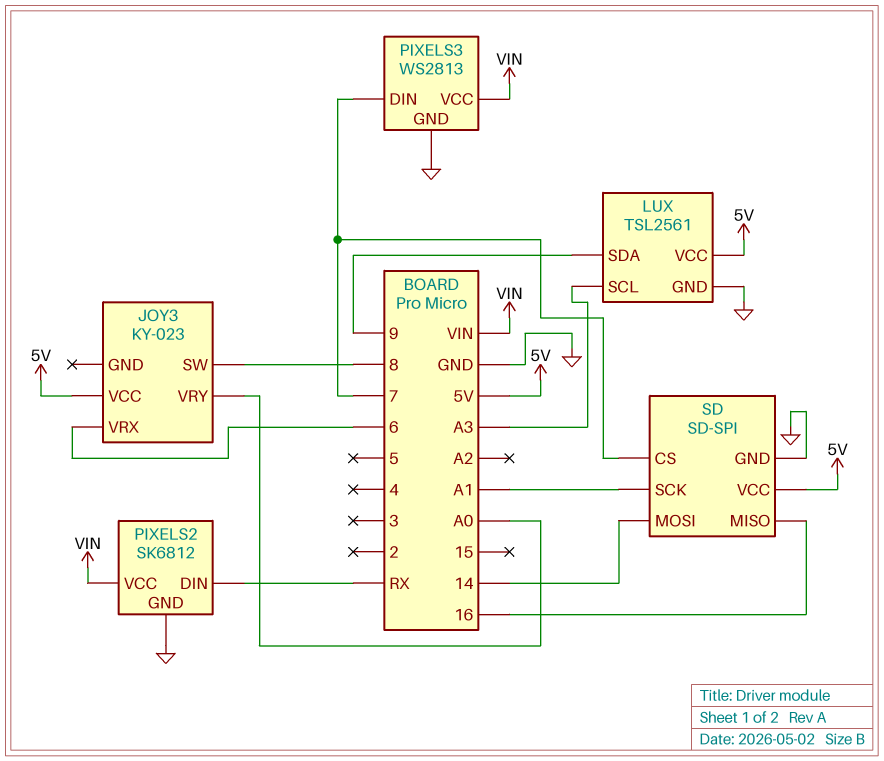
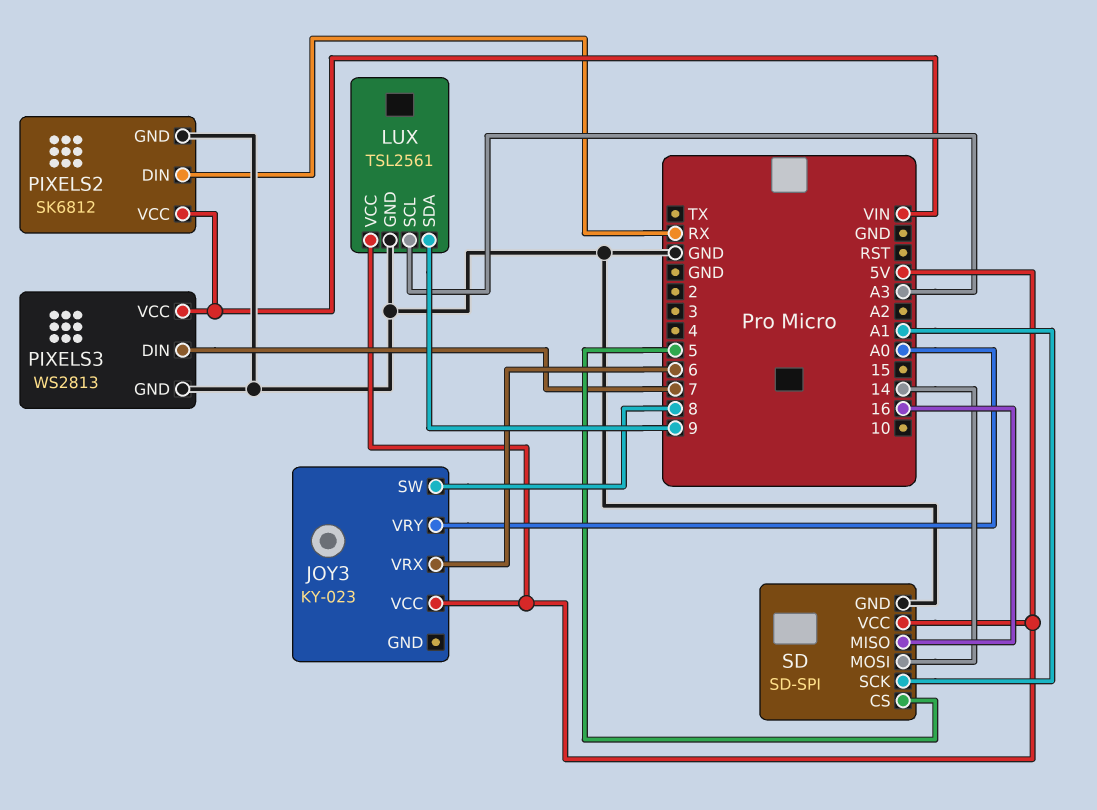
SD pin CS: 7 -> 5

